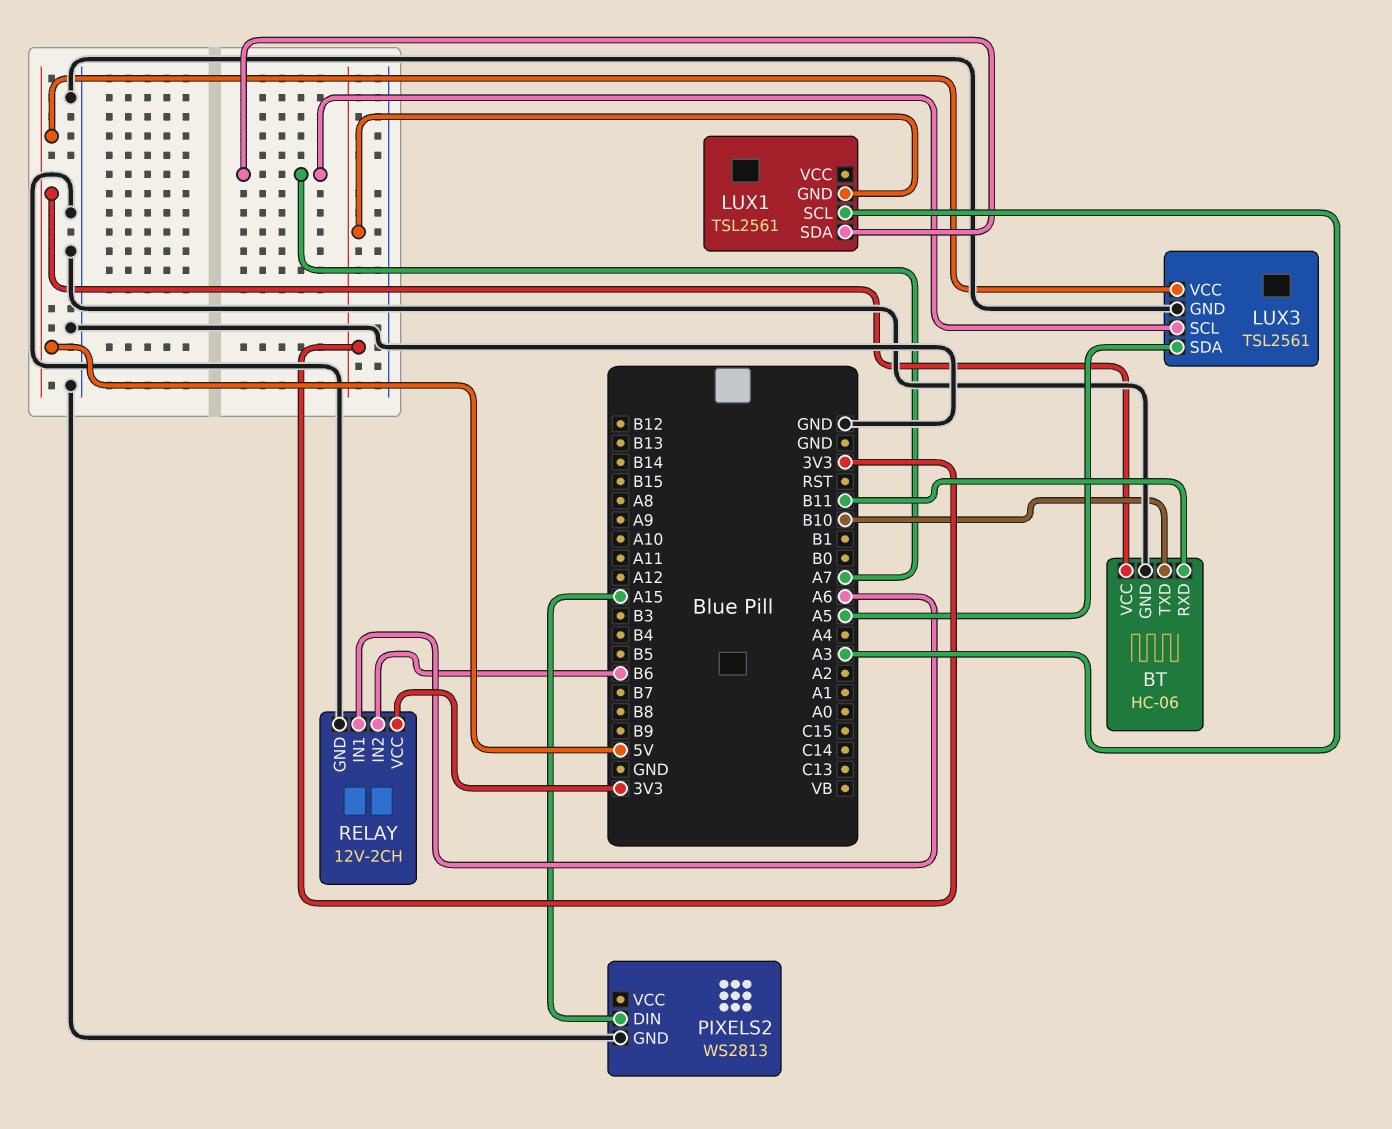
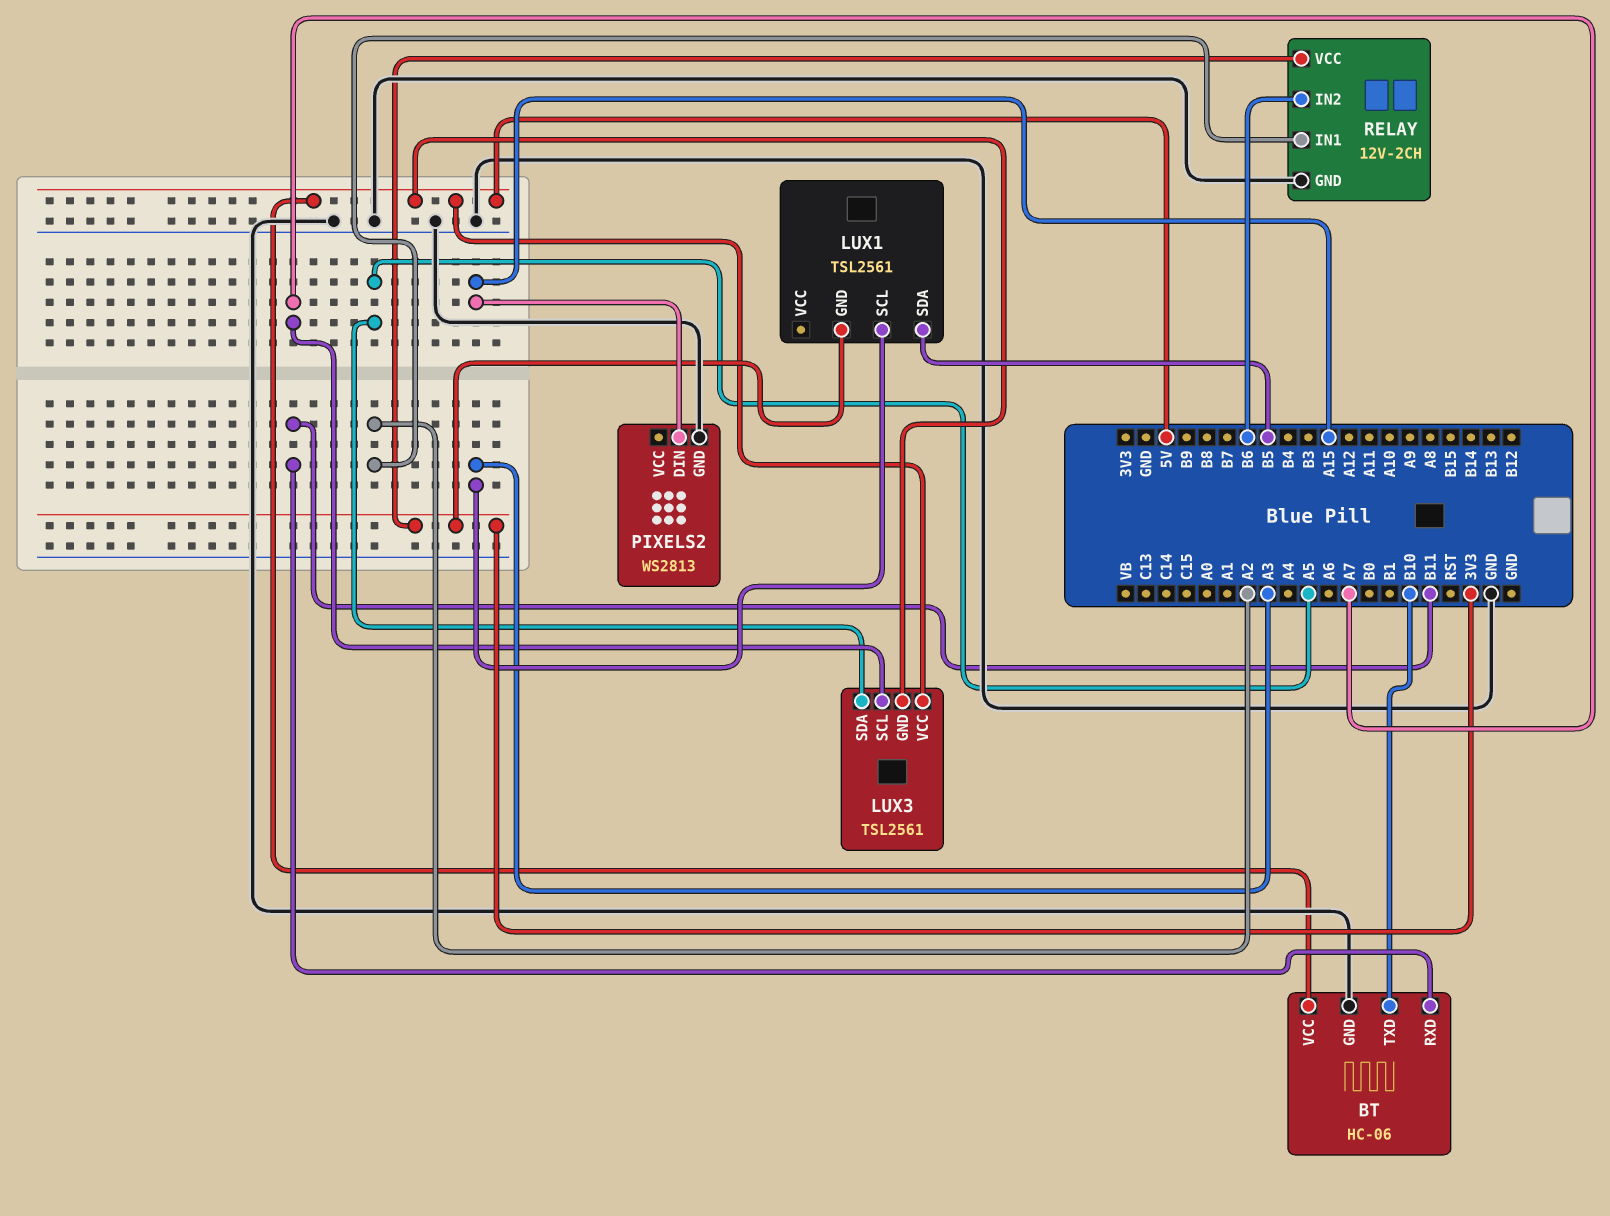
LUX1 pin SDA: A7 -> B5
LUX3 pin GND: GND -> 5V
RELAY pin IN1: A6 -> A2

